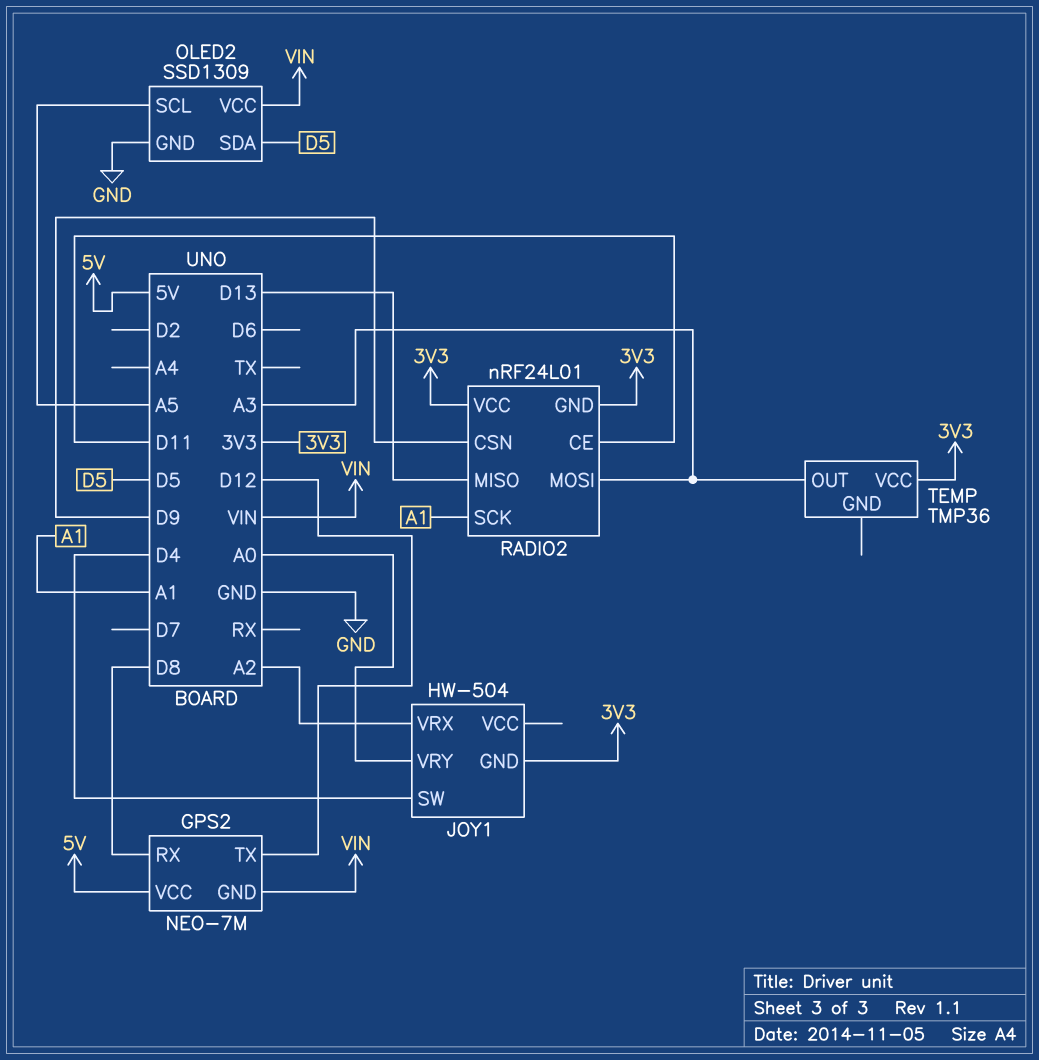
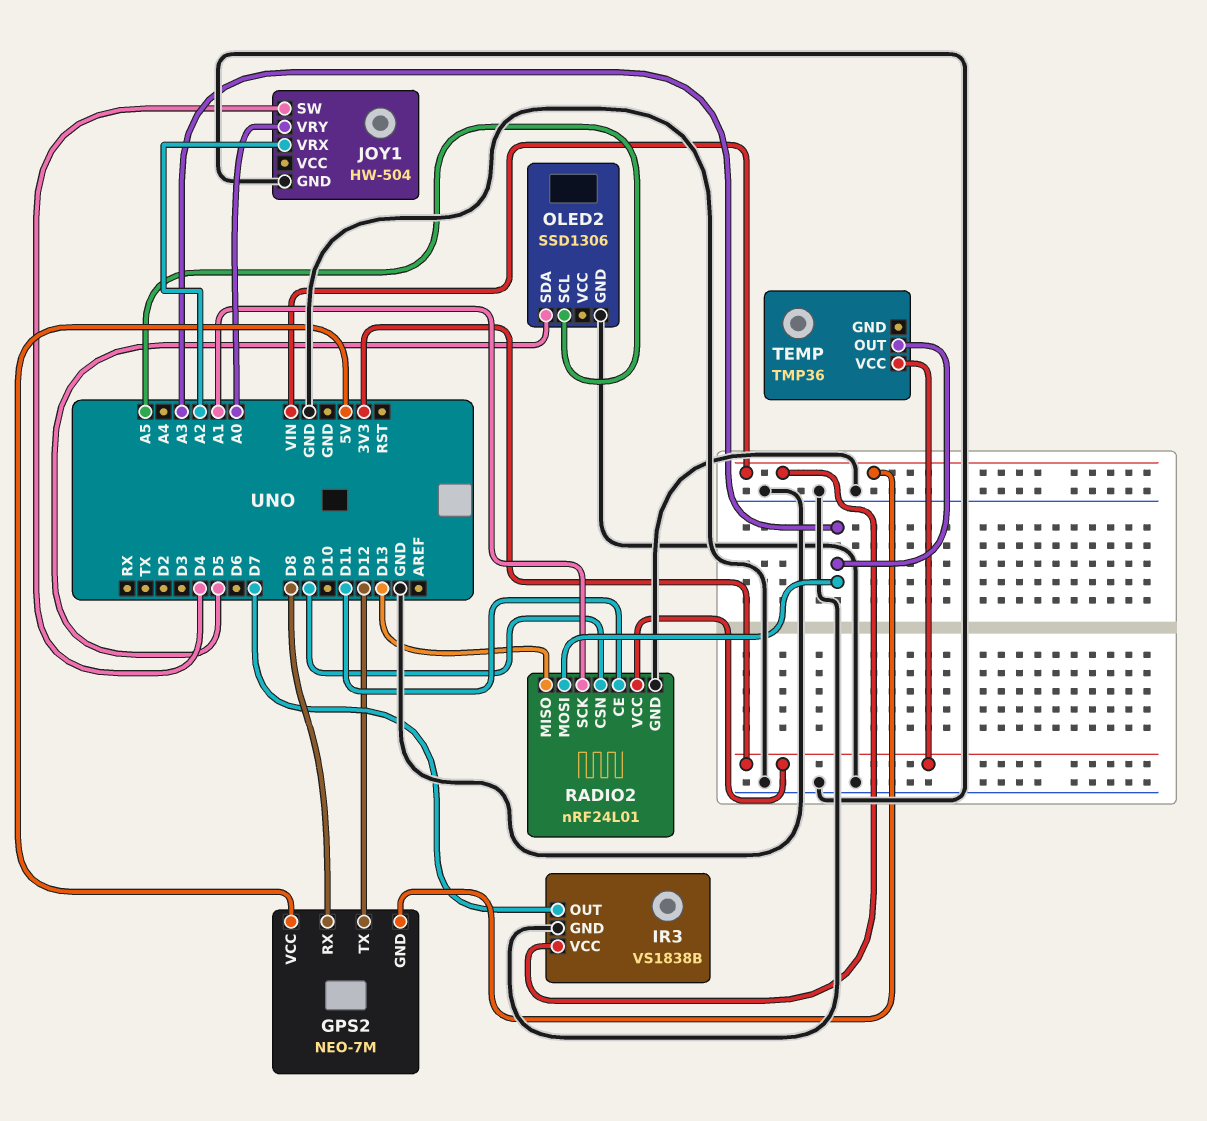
IR3: none -> VS1838B
IR3 pin GND: none -> GND
IR3 pin OUT: none -> D7
IR3 pin VCC: none -> VIN
JOY1 pin GND: 3V3 -> GND
OLED2: SSD1309 -> SSD1306
OLED2 pin VCC: VIN -> none
RADIO2 pin GND: 3V3 -> GND

